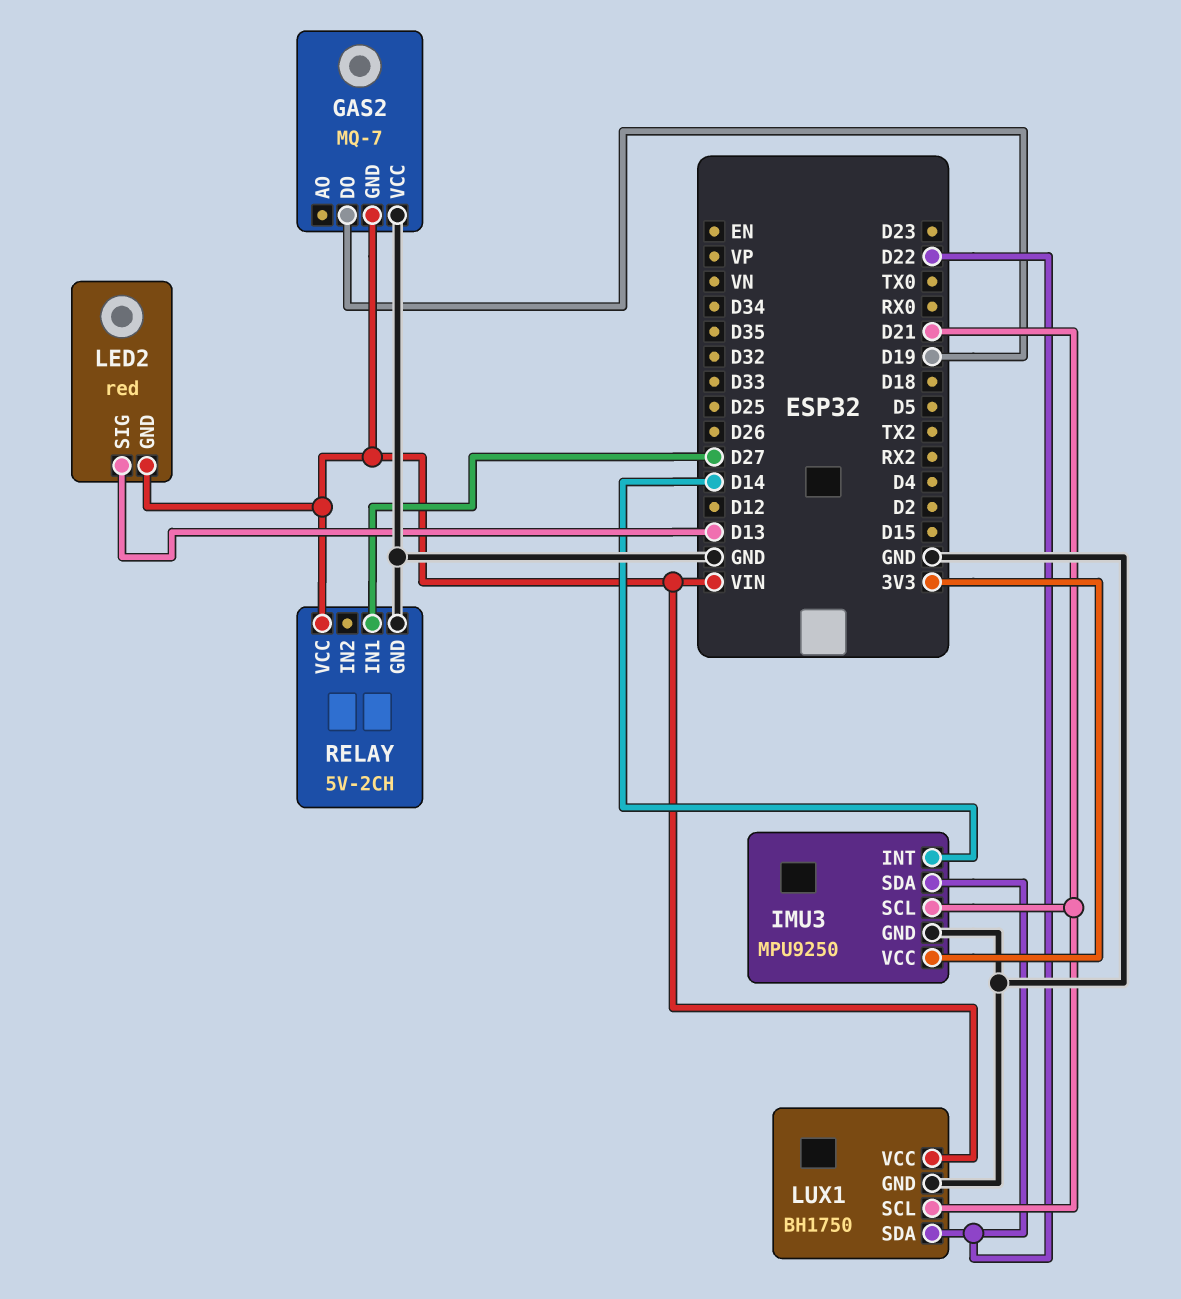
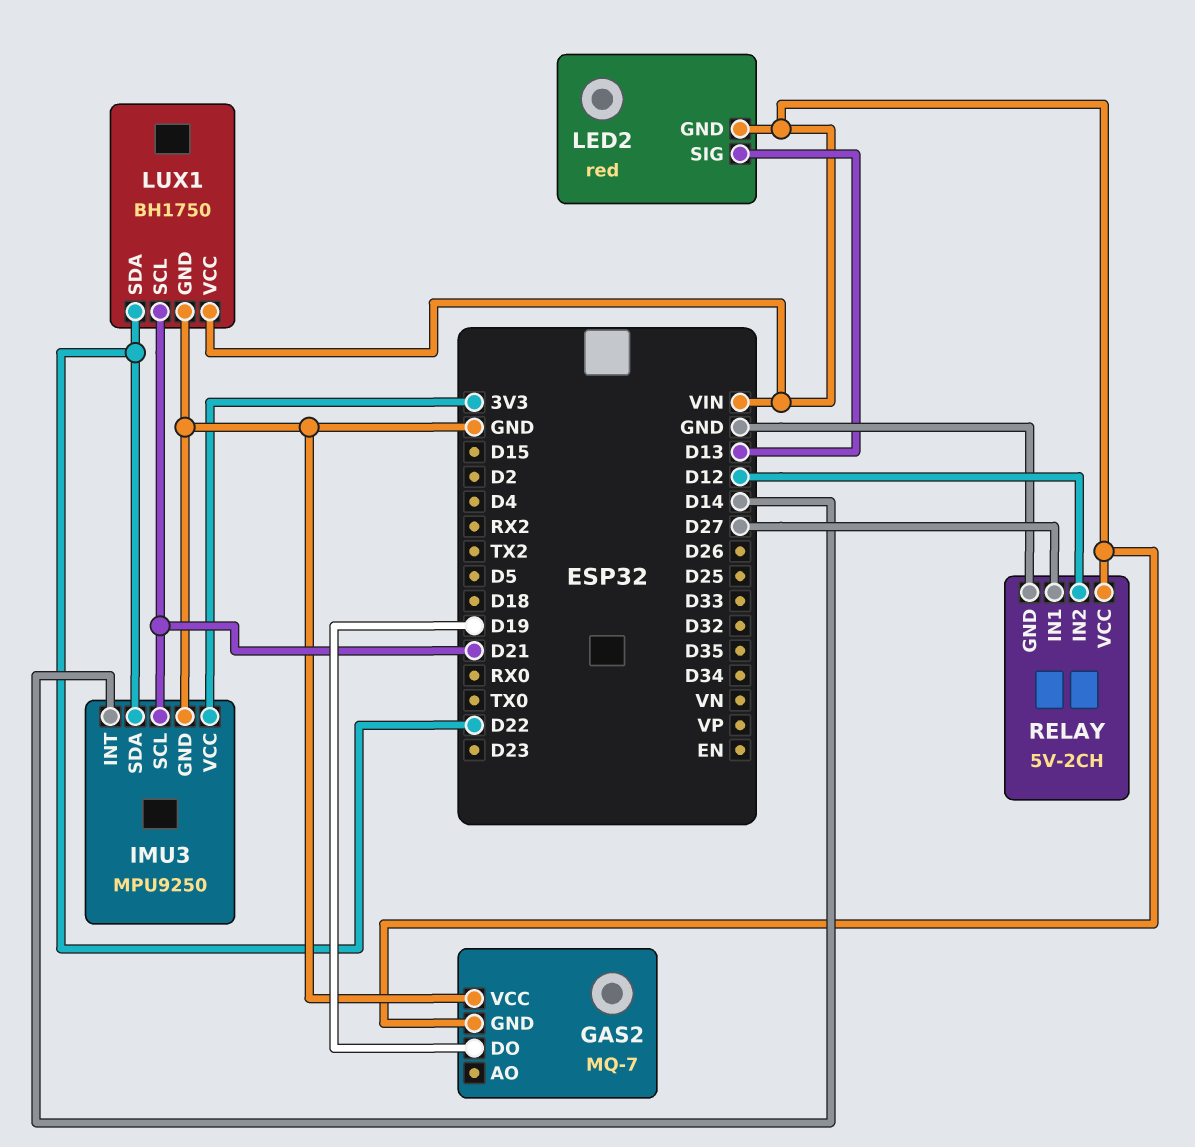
RELAY pin IN2: none -> D12

